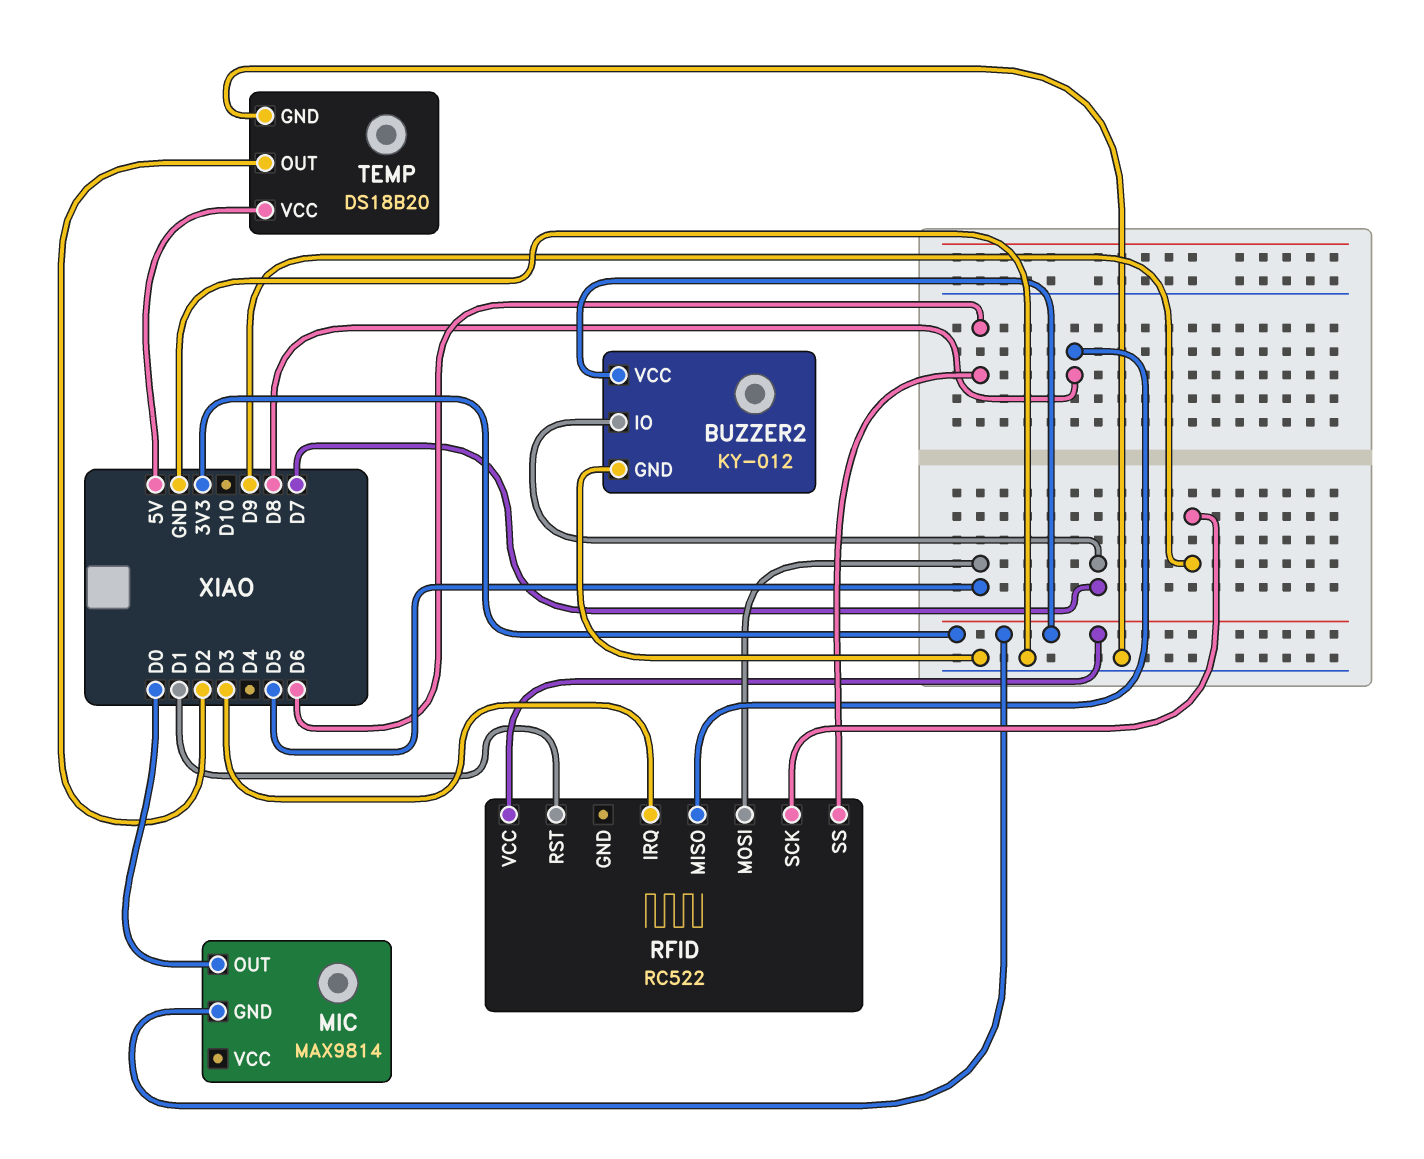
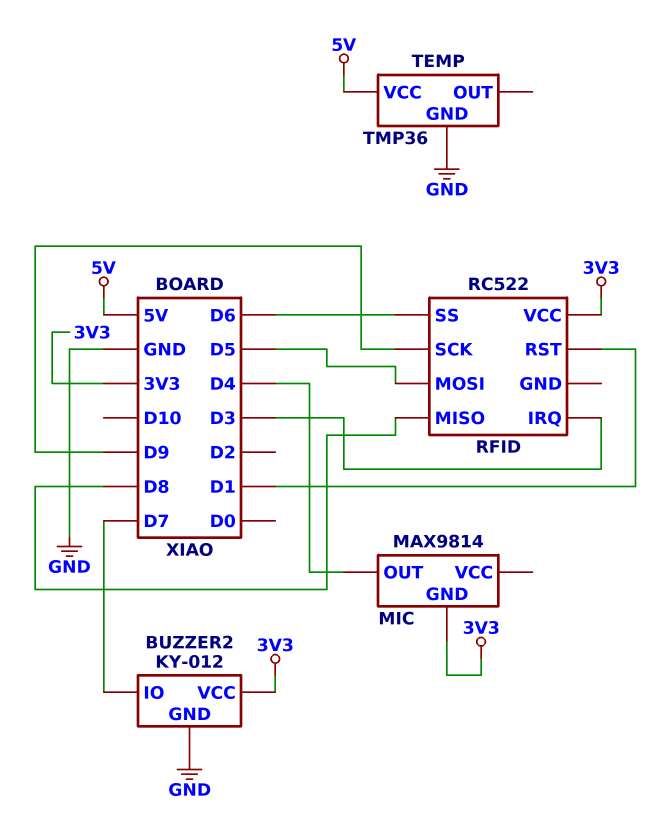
MIC pin OUT: D0 -> D4
TEMP: DS18B20 -> TMP36
TEMP pin OUT: D2 -> none

